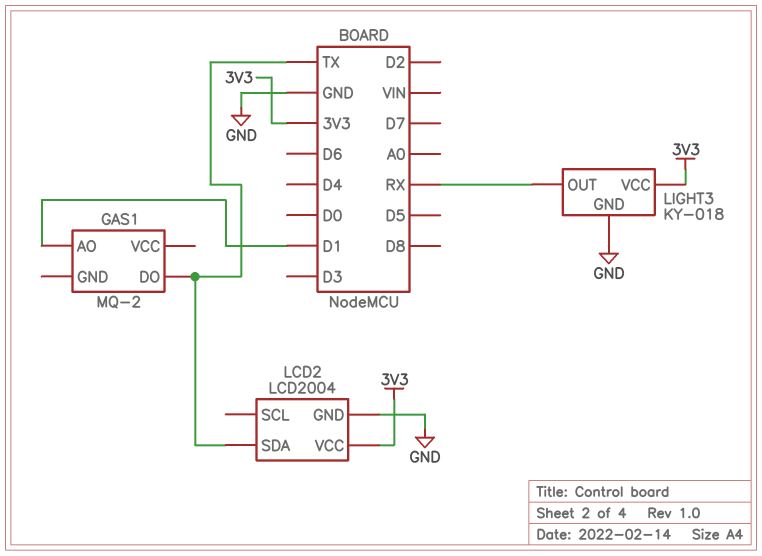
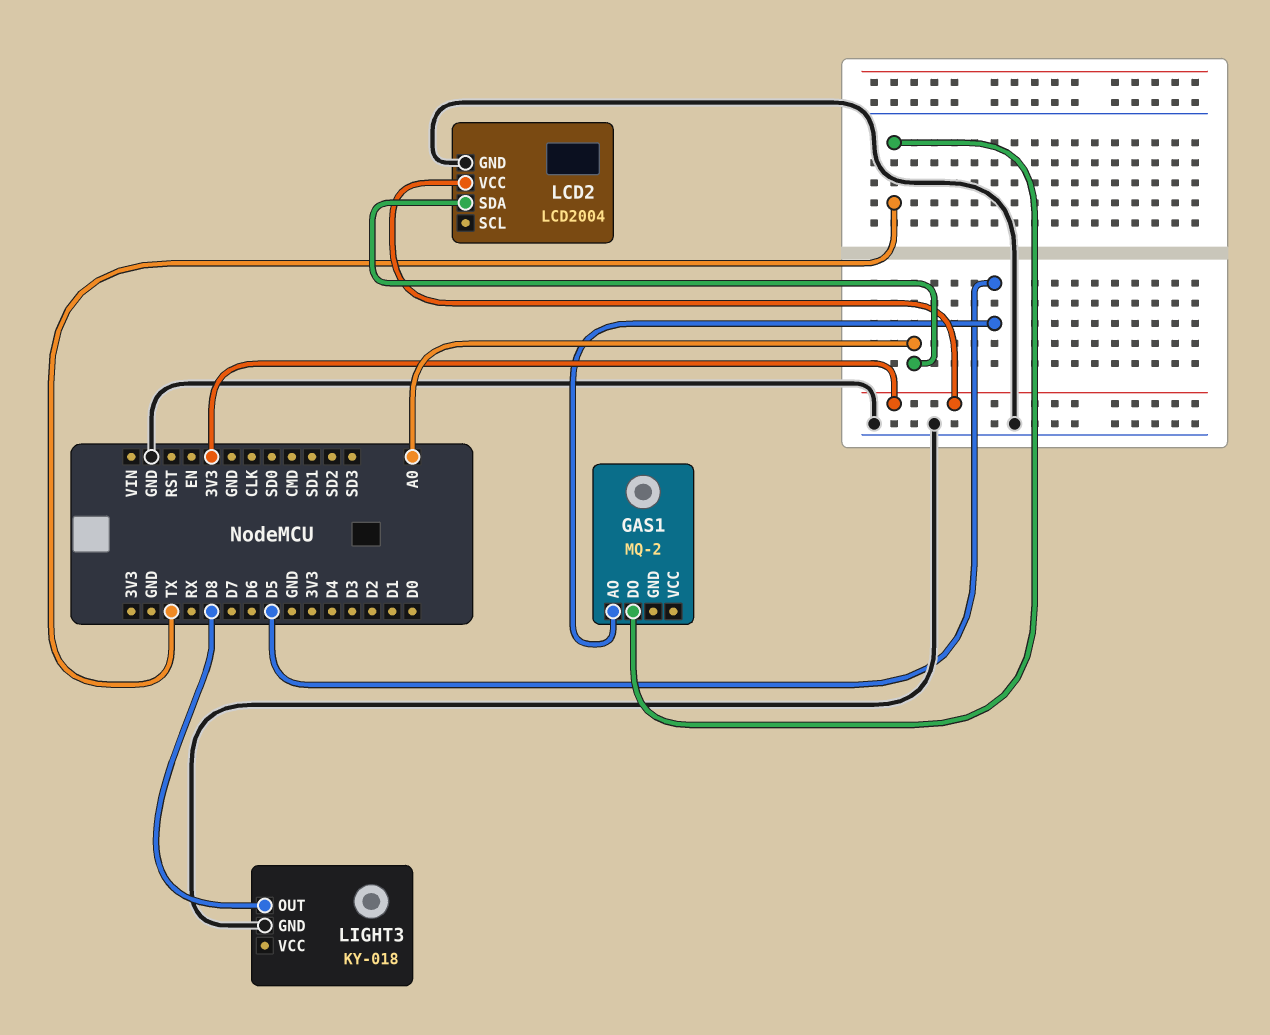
GAS1 pin AO: D1 -> D5
LCD2 pin SDA: TX -> A0
LIGHT3 pin OUT: RX -> D8
LIGHT3 pin VCC: 3V3 -> none

